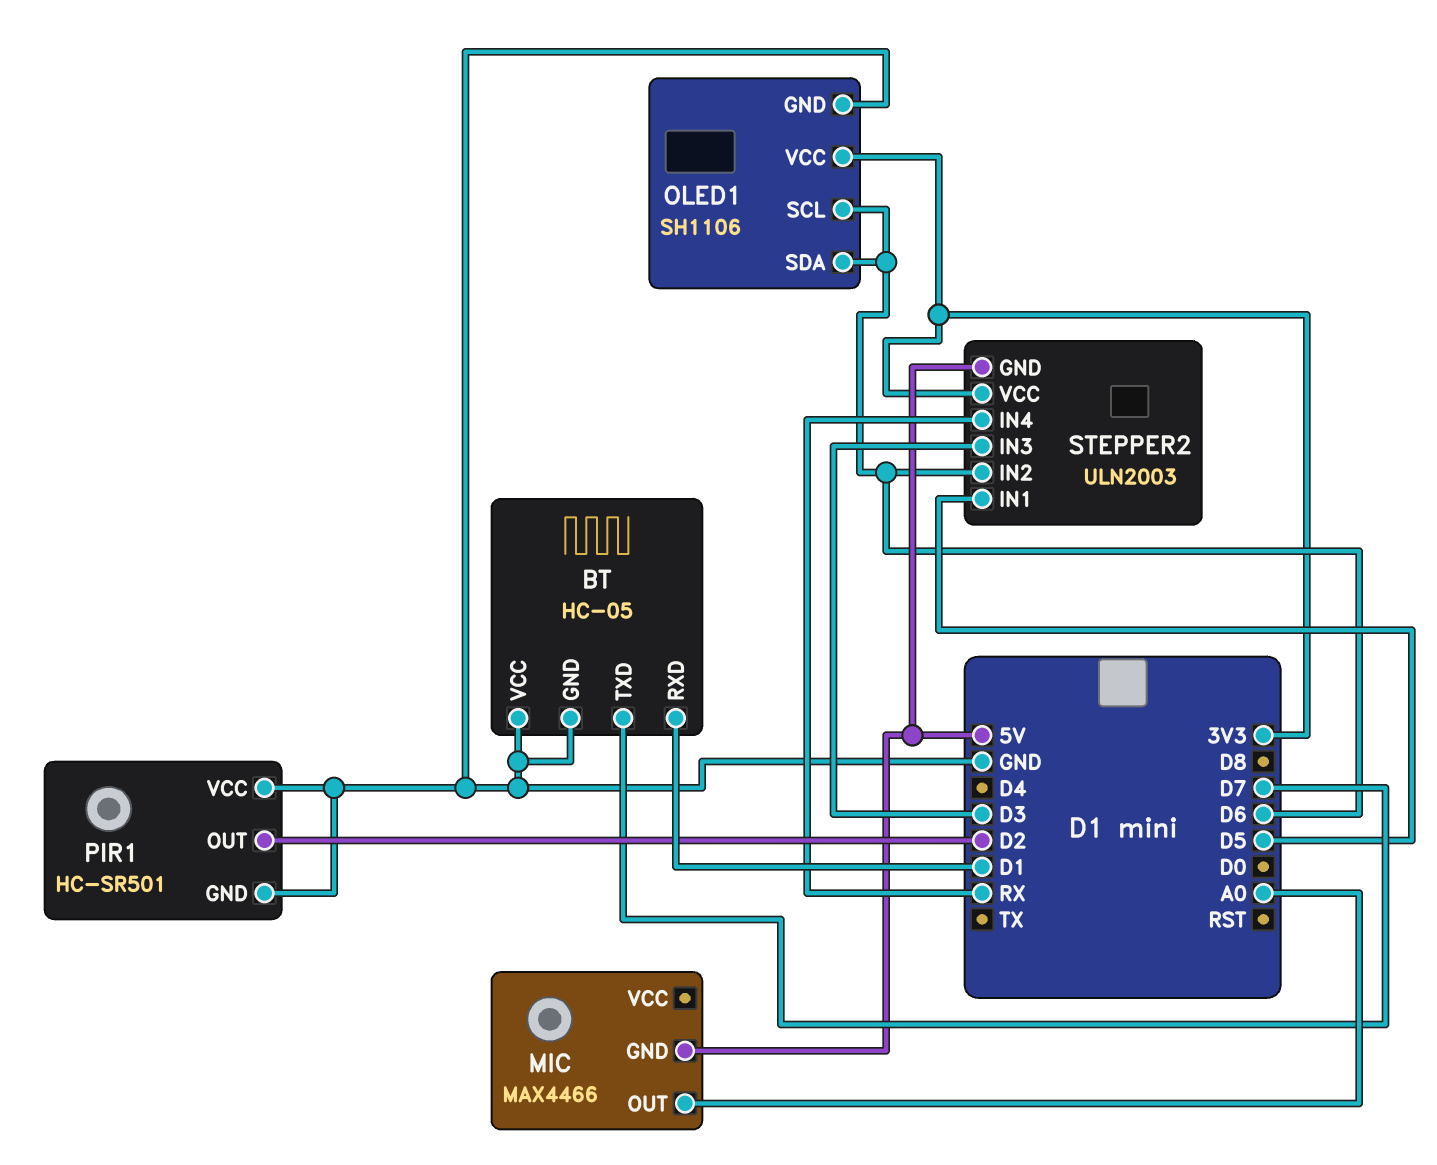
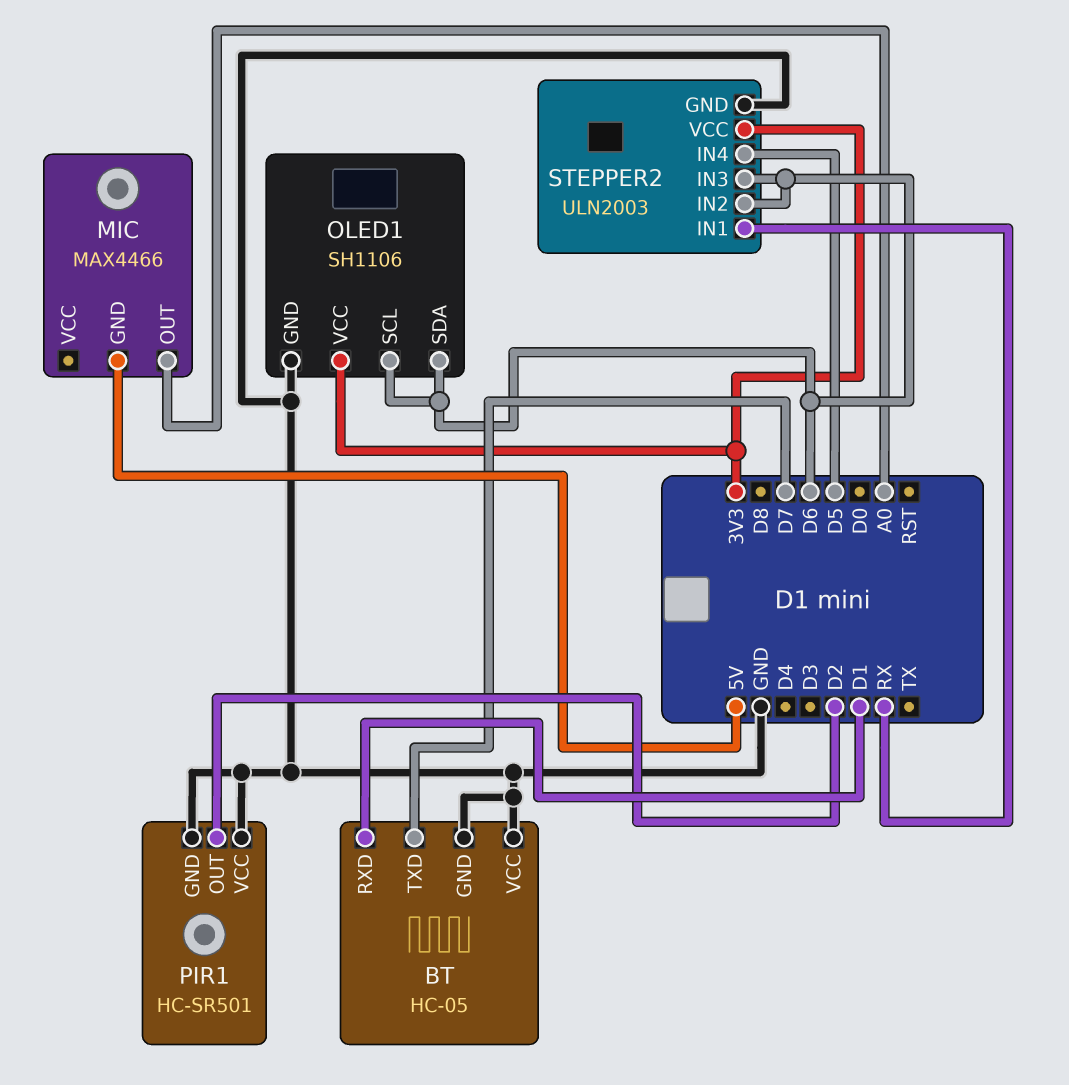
STEPPER2 pin GND: 5V -> GND
STEPPER2 pin IN1: D5 -> RX
STEPPER2 pin IN3: D3 -> D6
STEPPER2 pin IN4: RX -> D5

